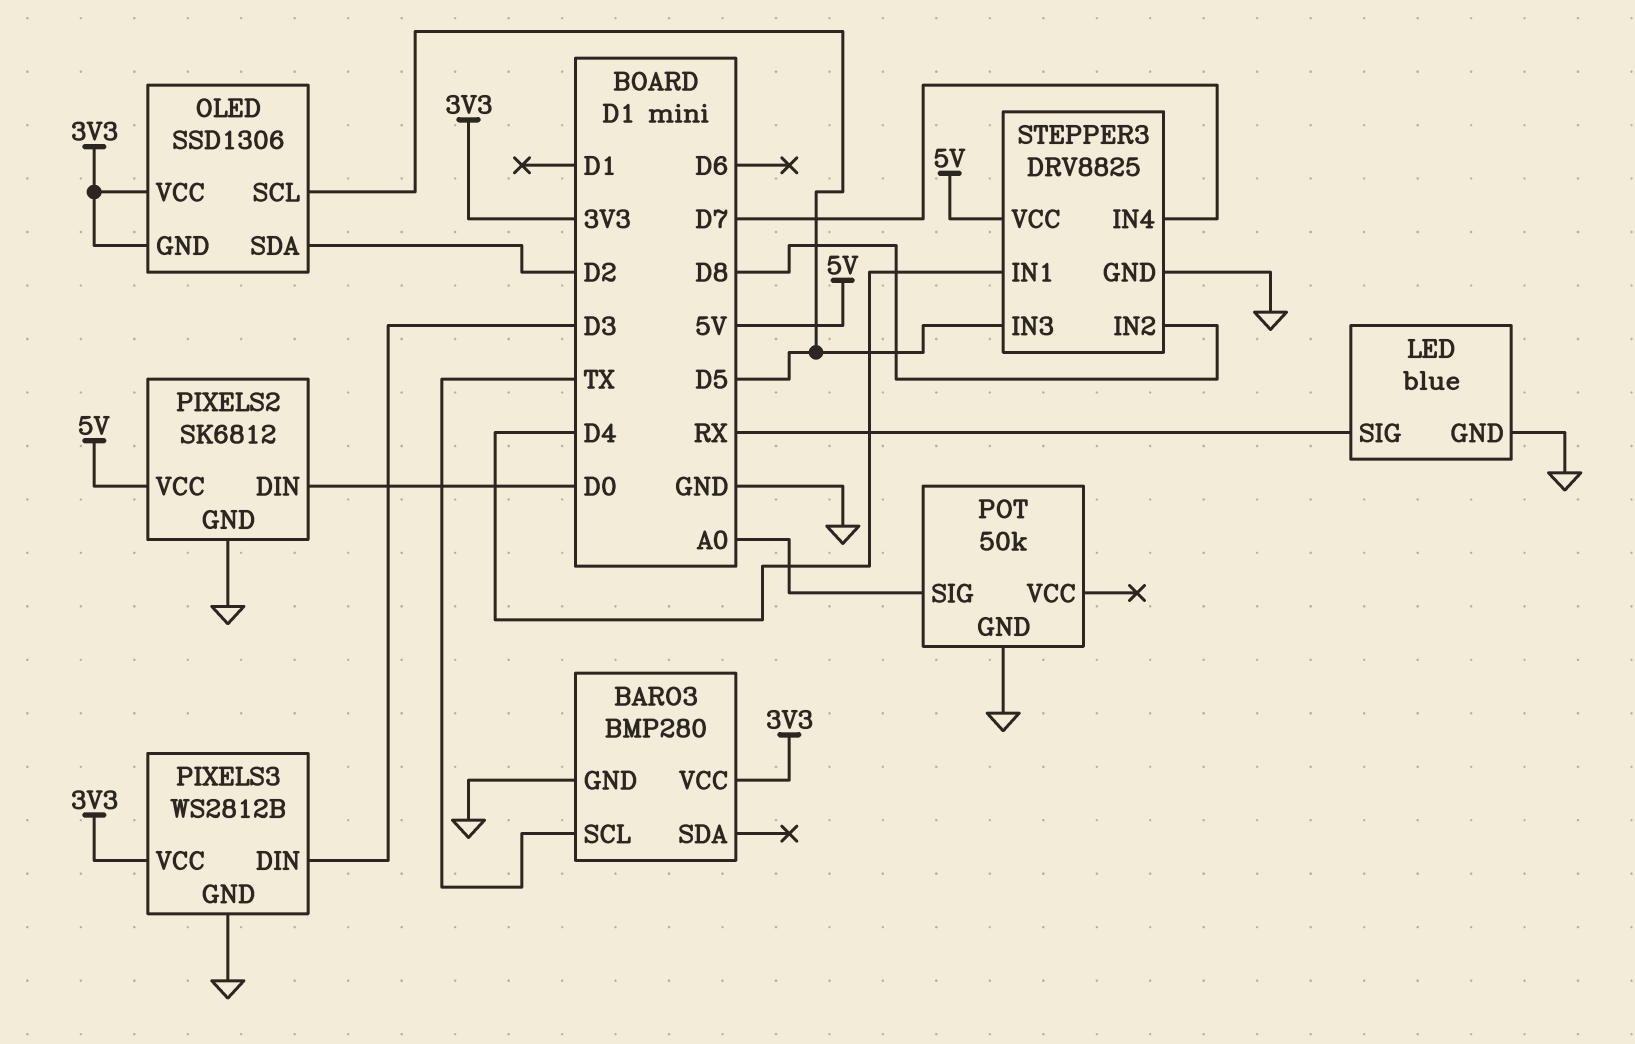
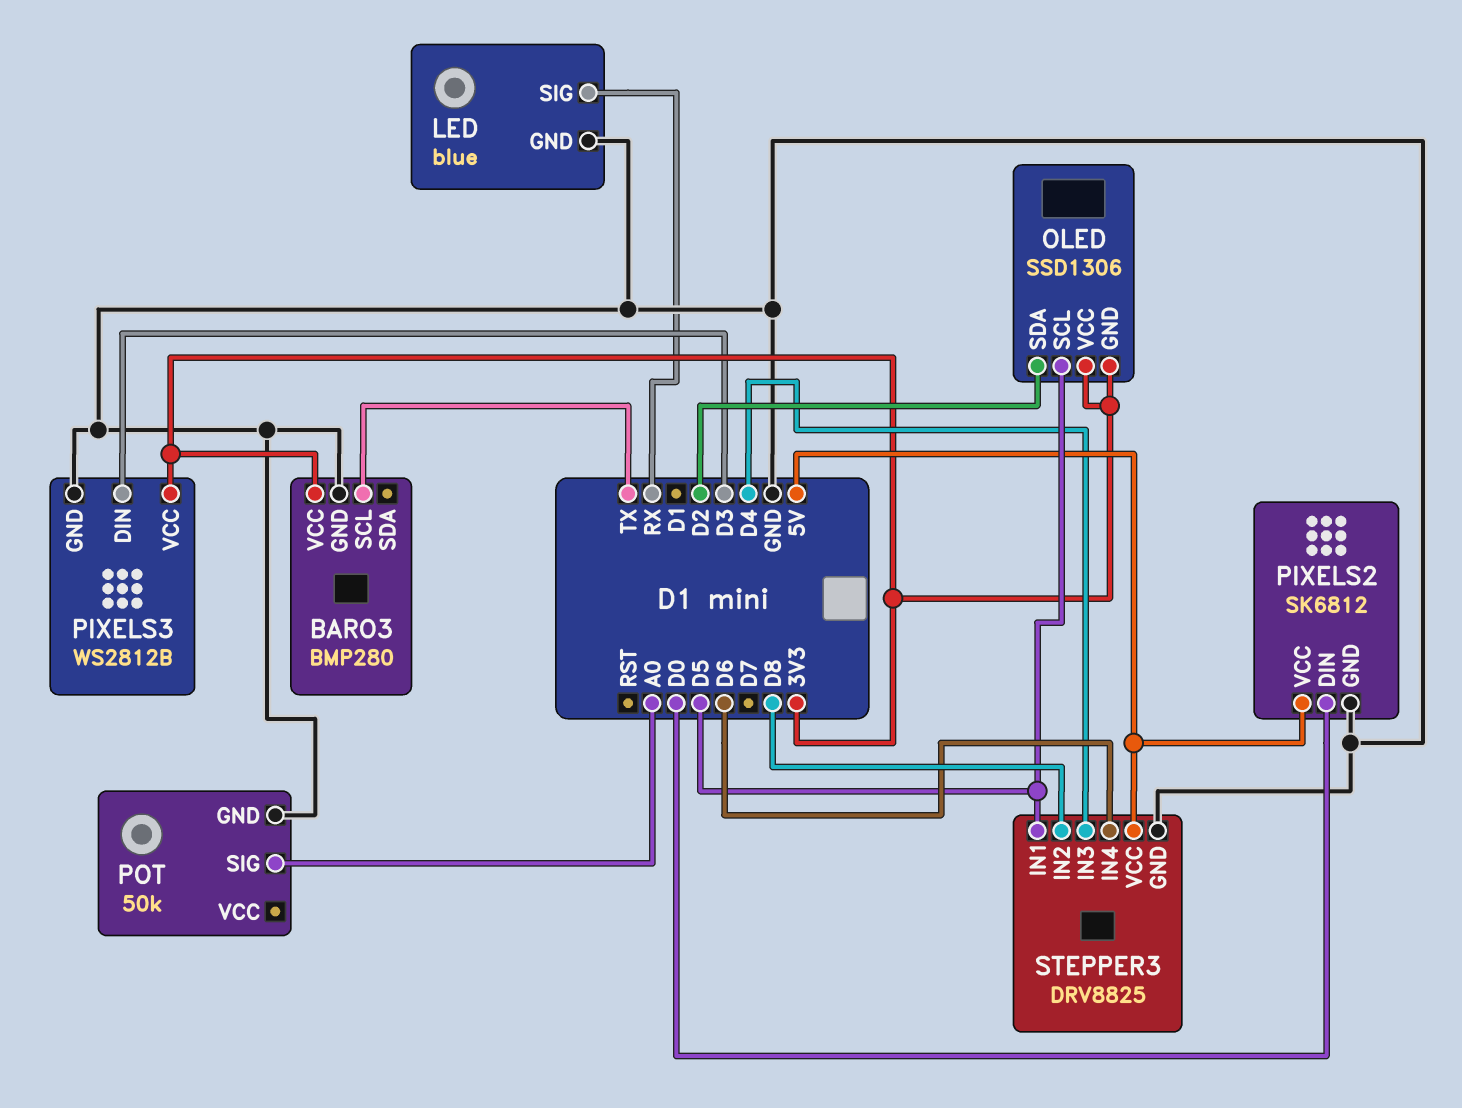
STEPPER3 pin IN1: D4 -> D5
STEPPER3 pin IN3: D5 -> D4
STEPPER3 pin IN4: D7 -> D6

